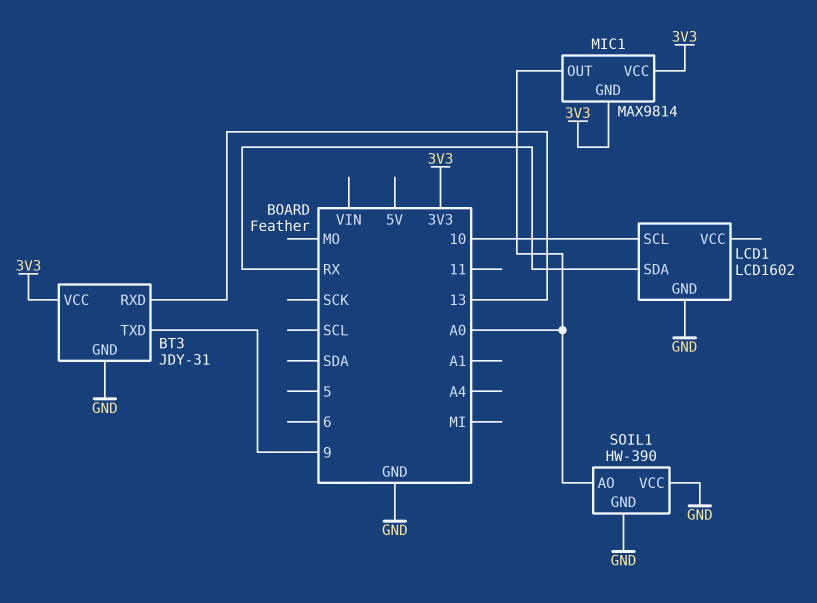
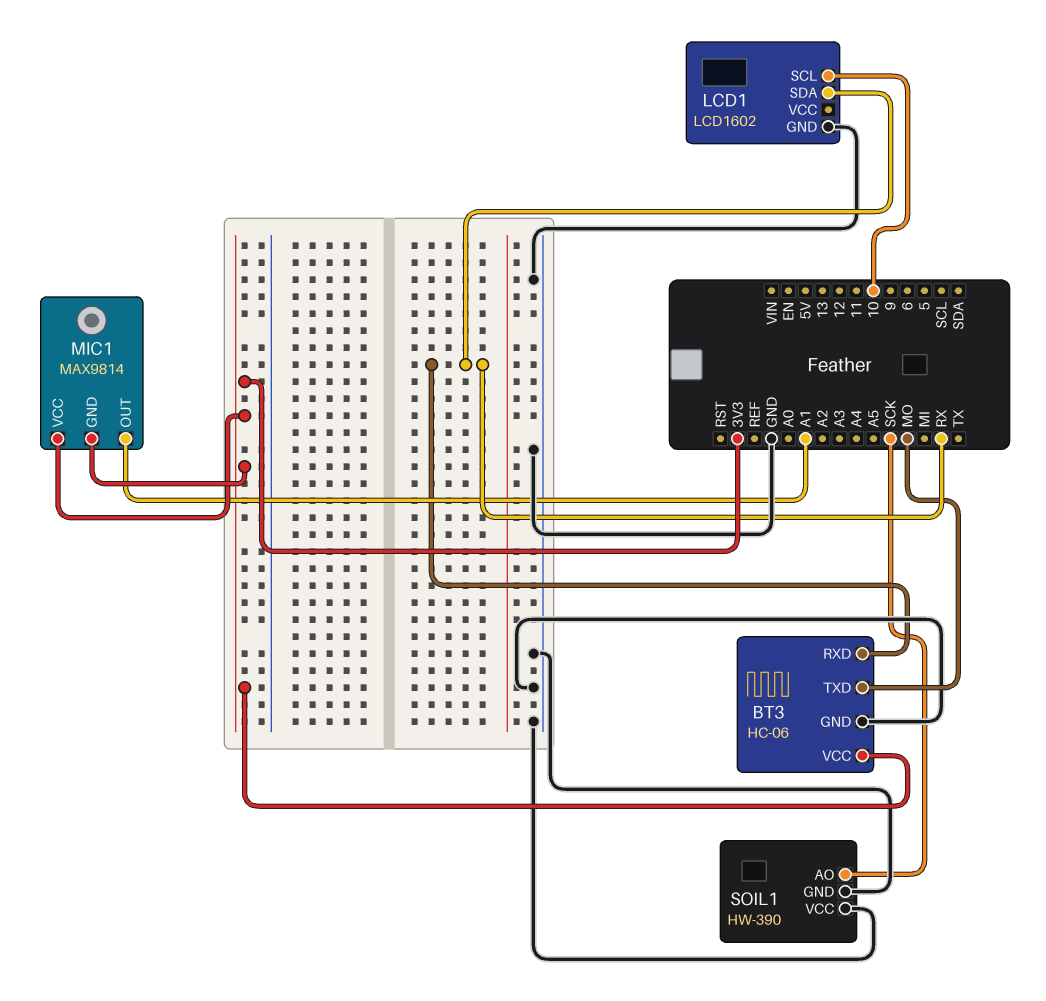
BT3: JDY-31 -> HC-06
BT3 pin RXD: 13 -> RX
BT3 pin TXD: 9 -> MO
MIC1 pin OUT: A0 -> A1
SOIL1 pin AO: A0 -> SCK

